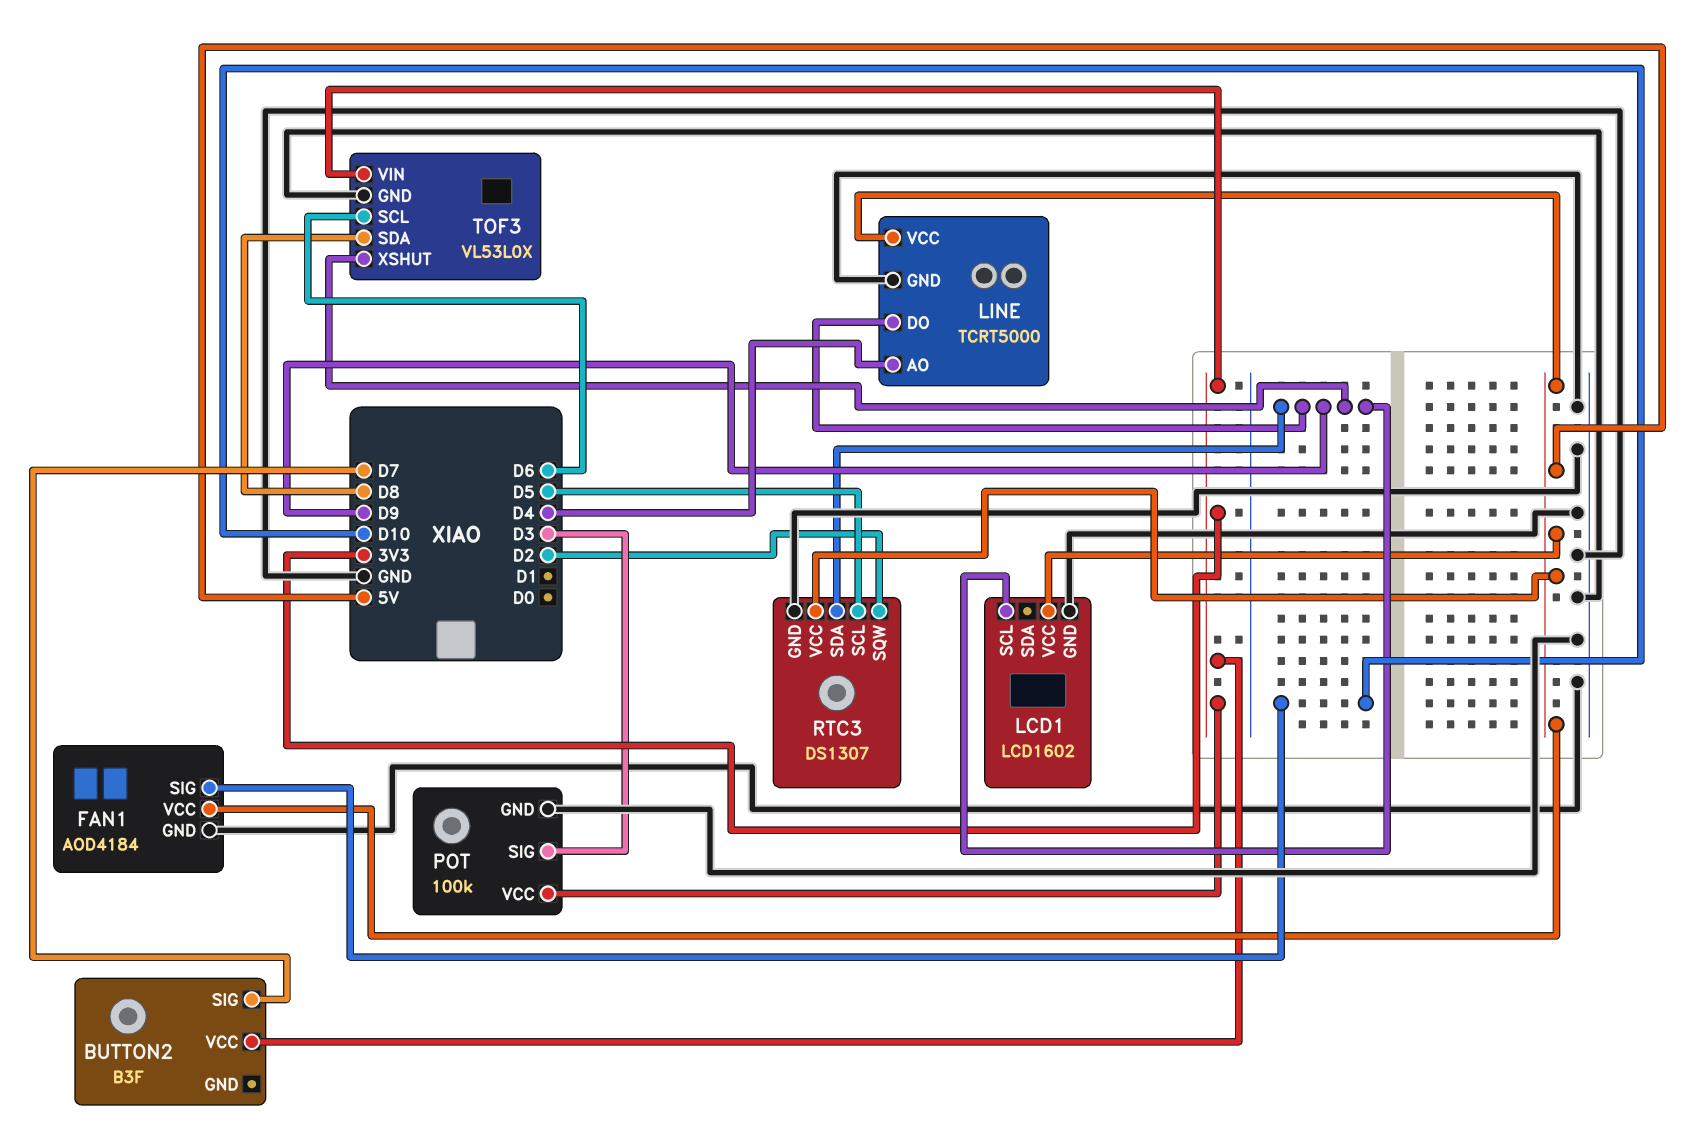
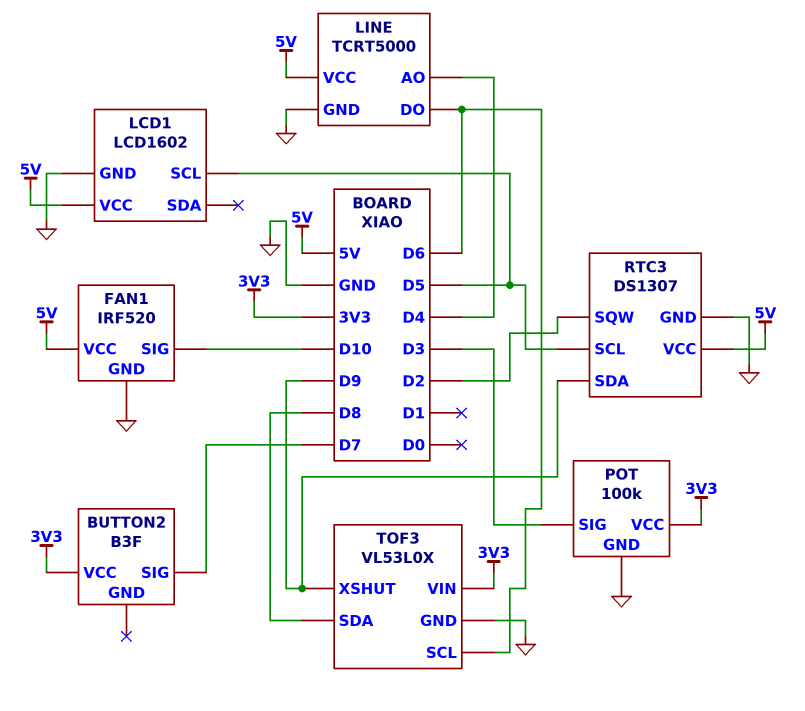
FAN1: AOD4184 -> IRF520
LCD1 pin SCL: D9 -> D5
LINE pin DO: D9 -> D6

